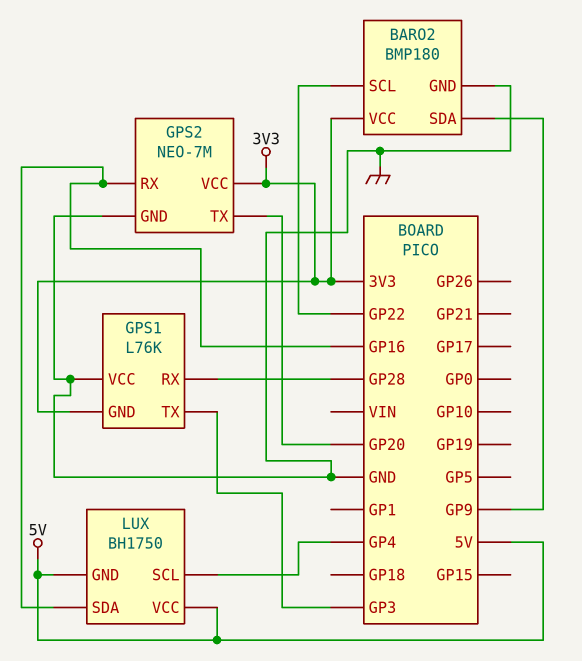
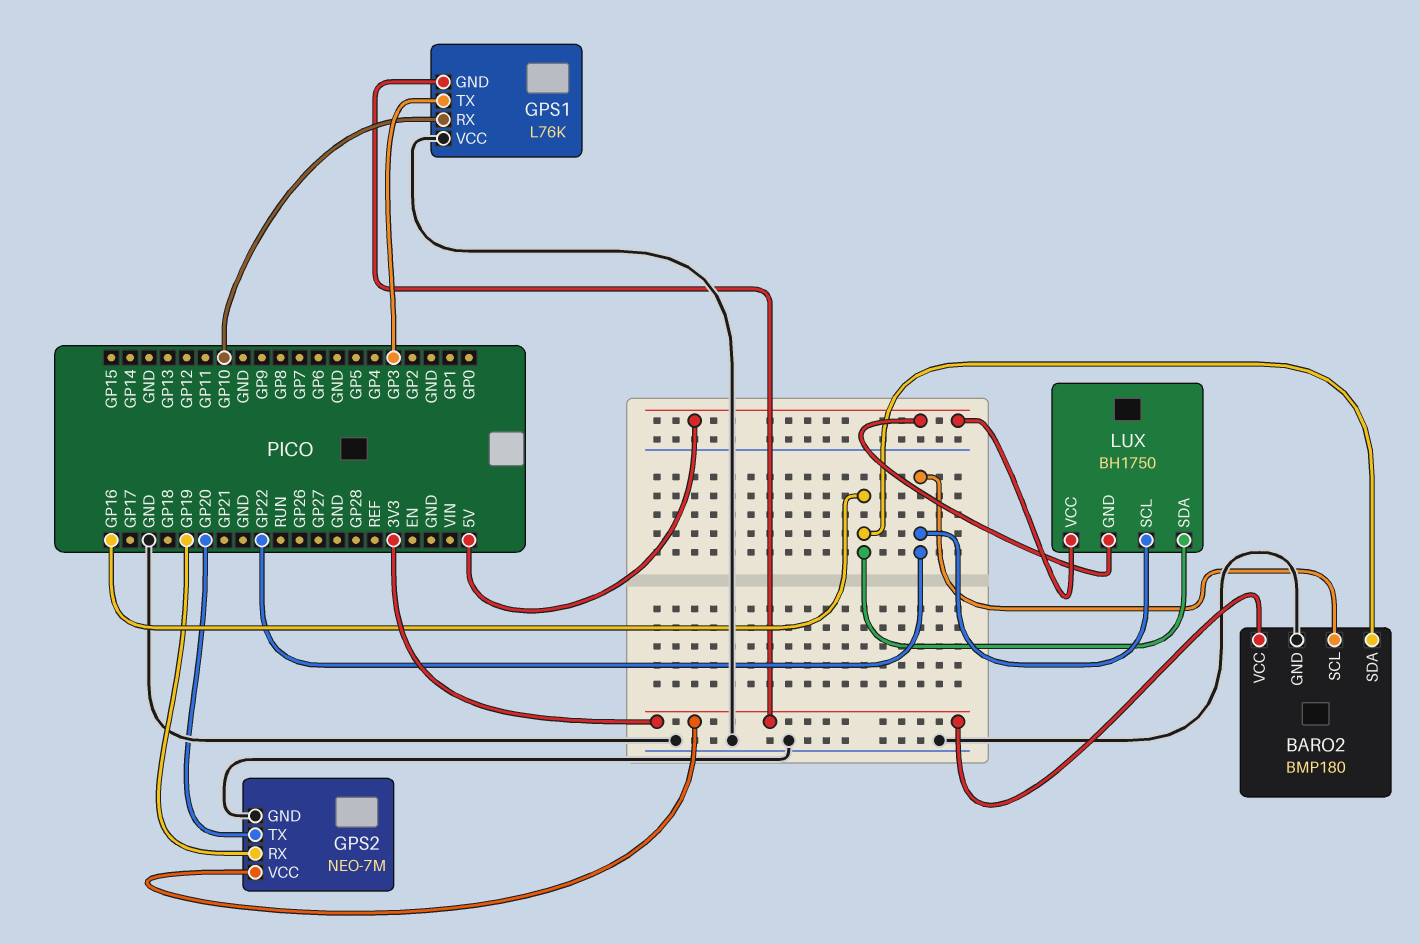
BARO2 pin SDA: GP9 -> GP16
GPS1 pin RX: GP28 -> GP10
GPS2 pin RX: GP16 -> GP19
LUX pin SCL: GP4 -> GP22

